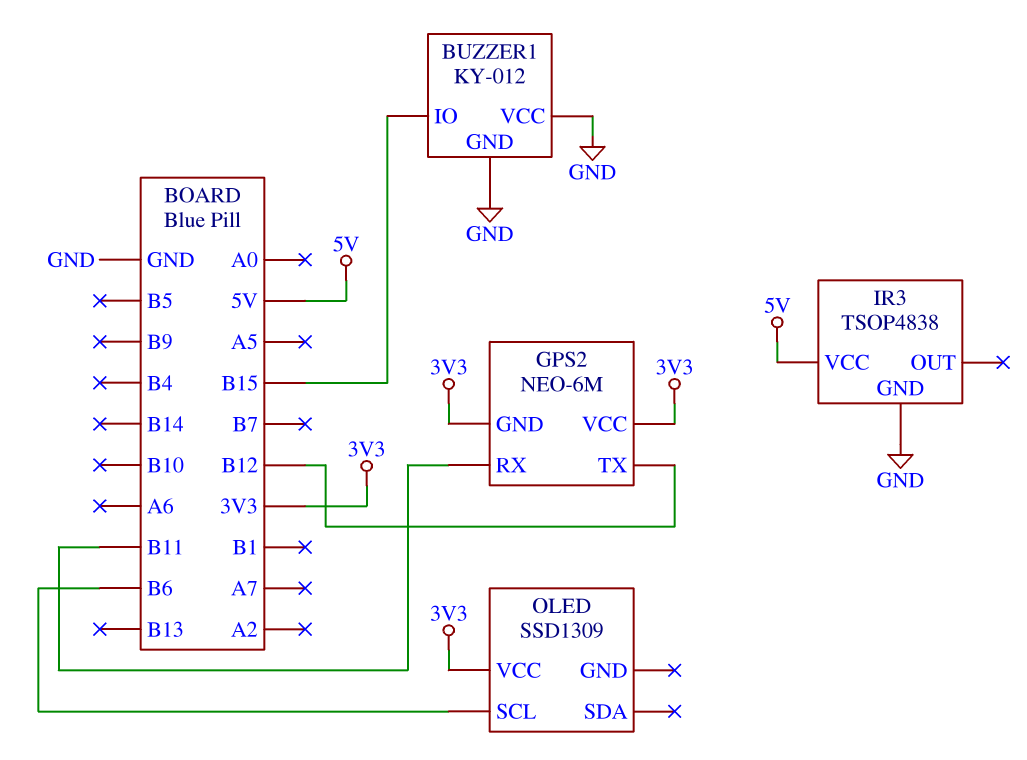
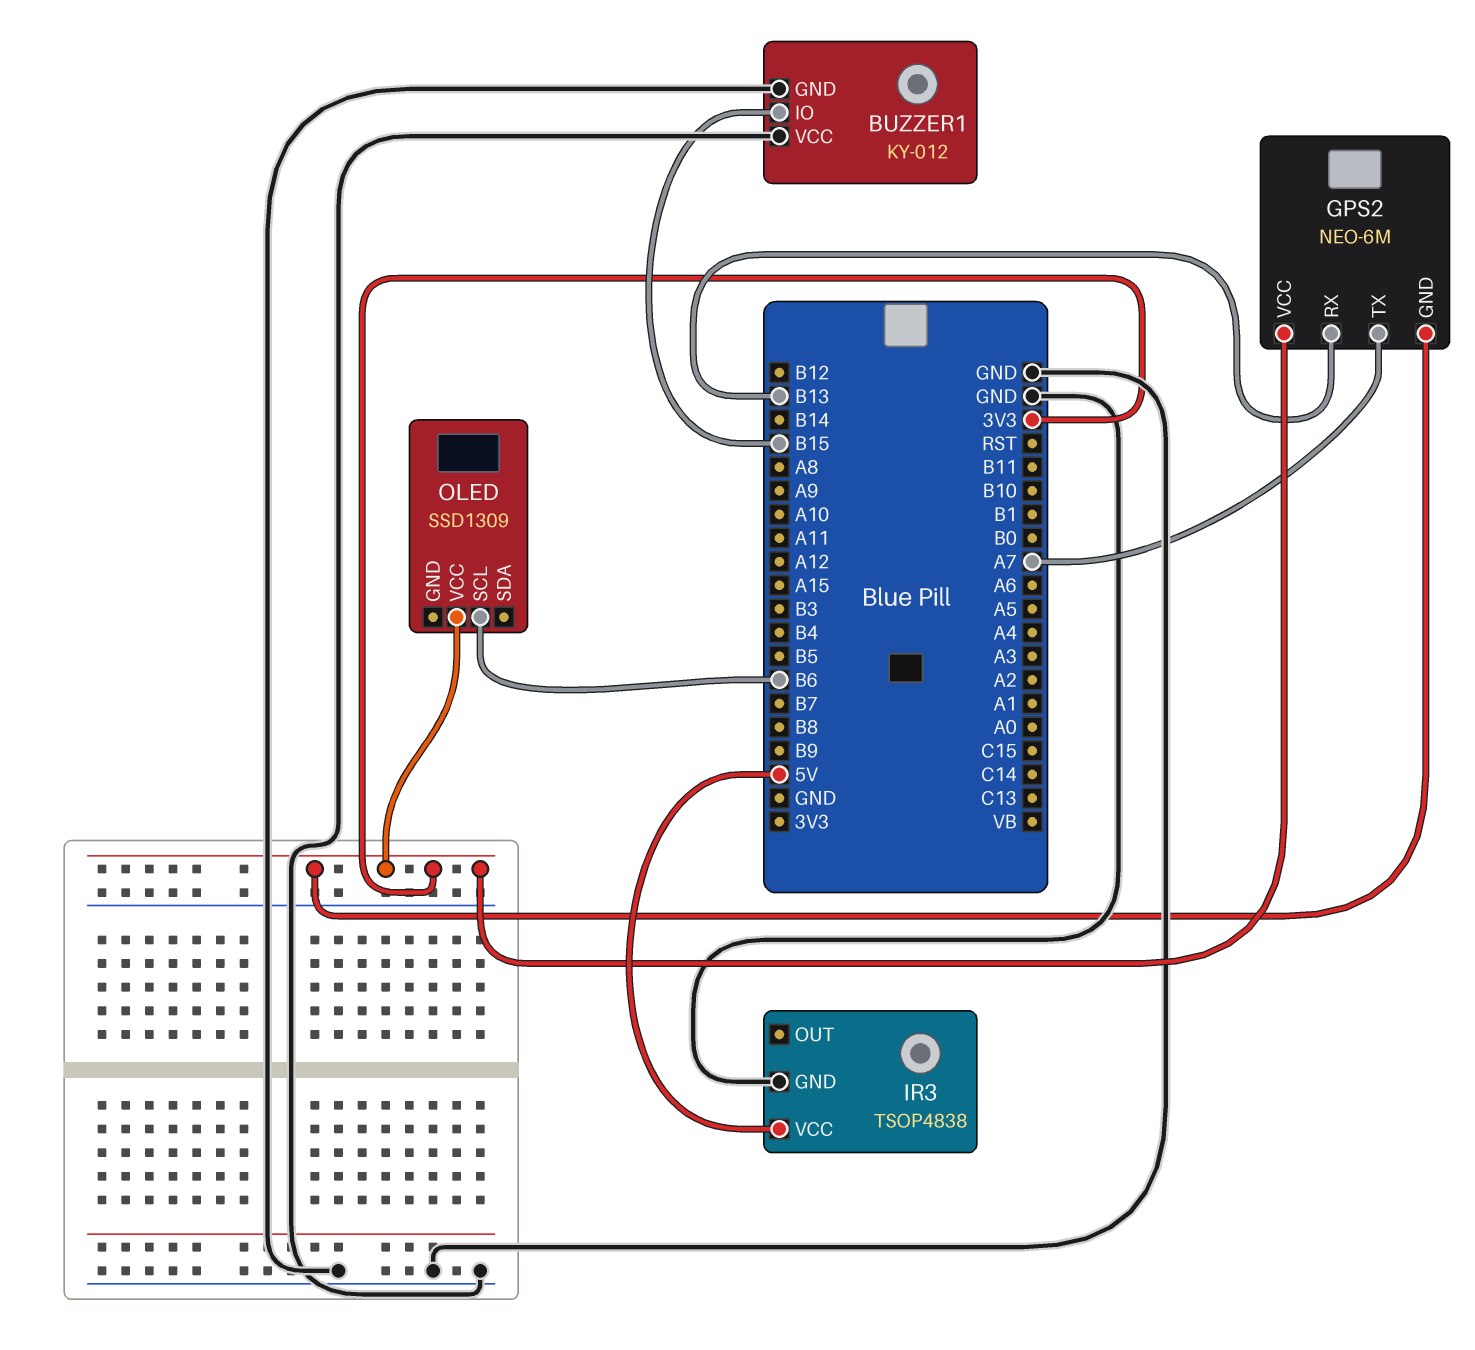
GPS2 pin RX: B11 -> B13
GPS2 pin TX: B12 -> A7

